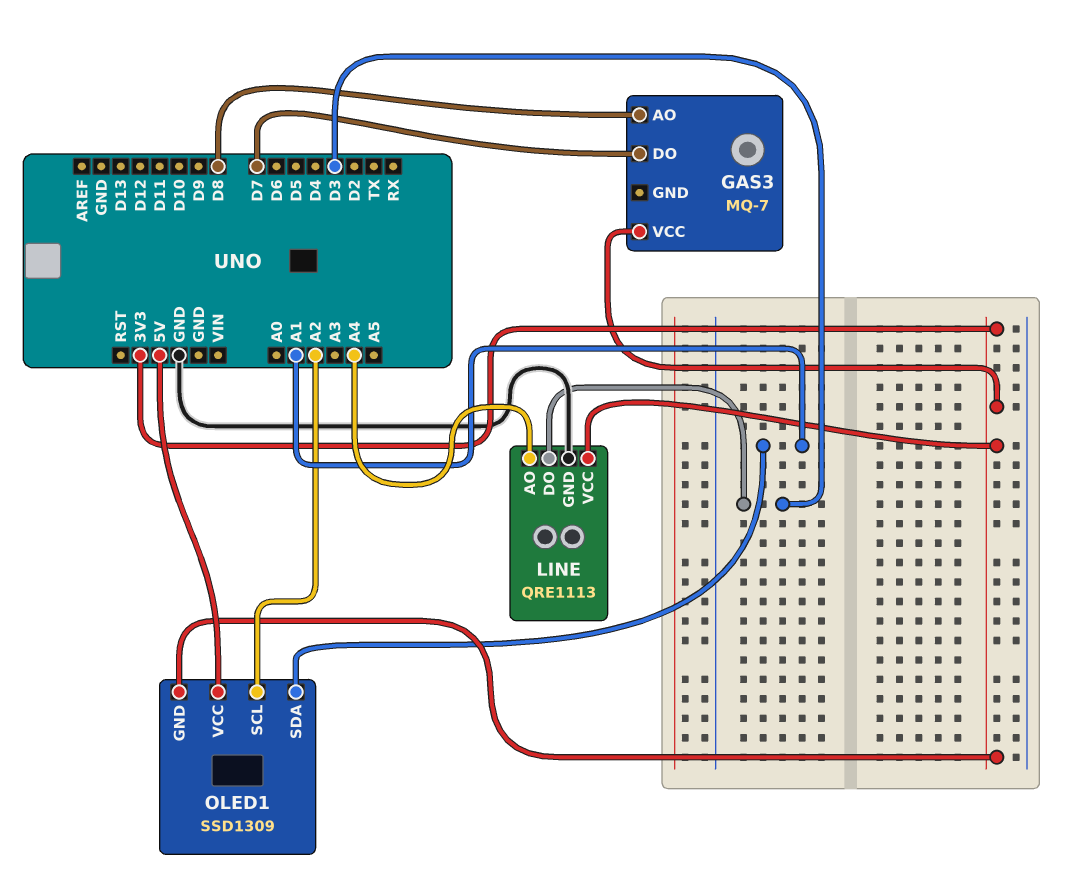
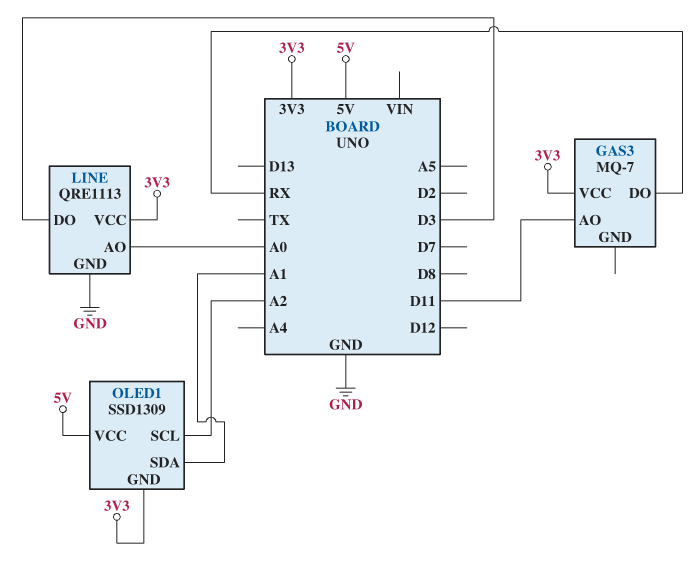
GAS3 pin AO: D8 -> D11
GAS3 pin DO: D7 -> RX
LINE pin AO: A4 -> A0

